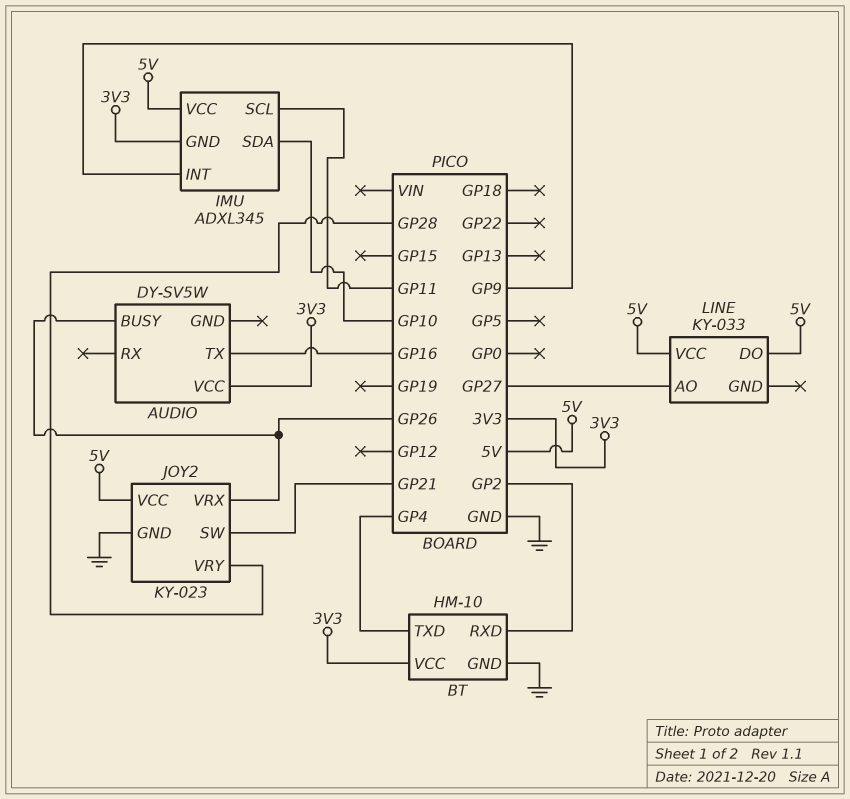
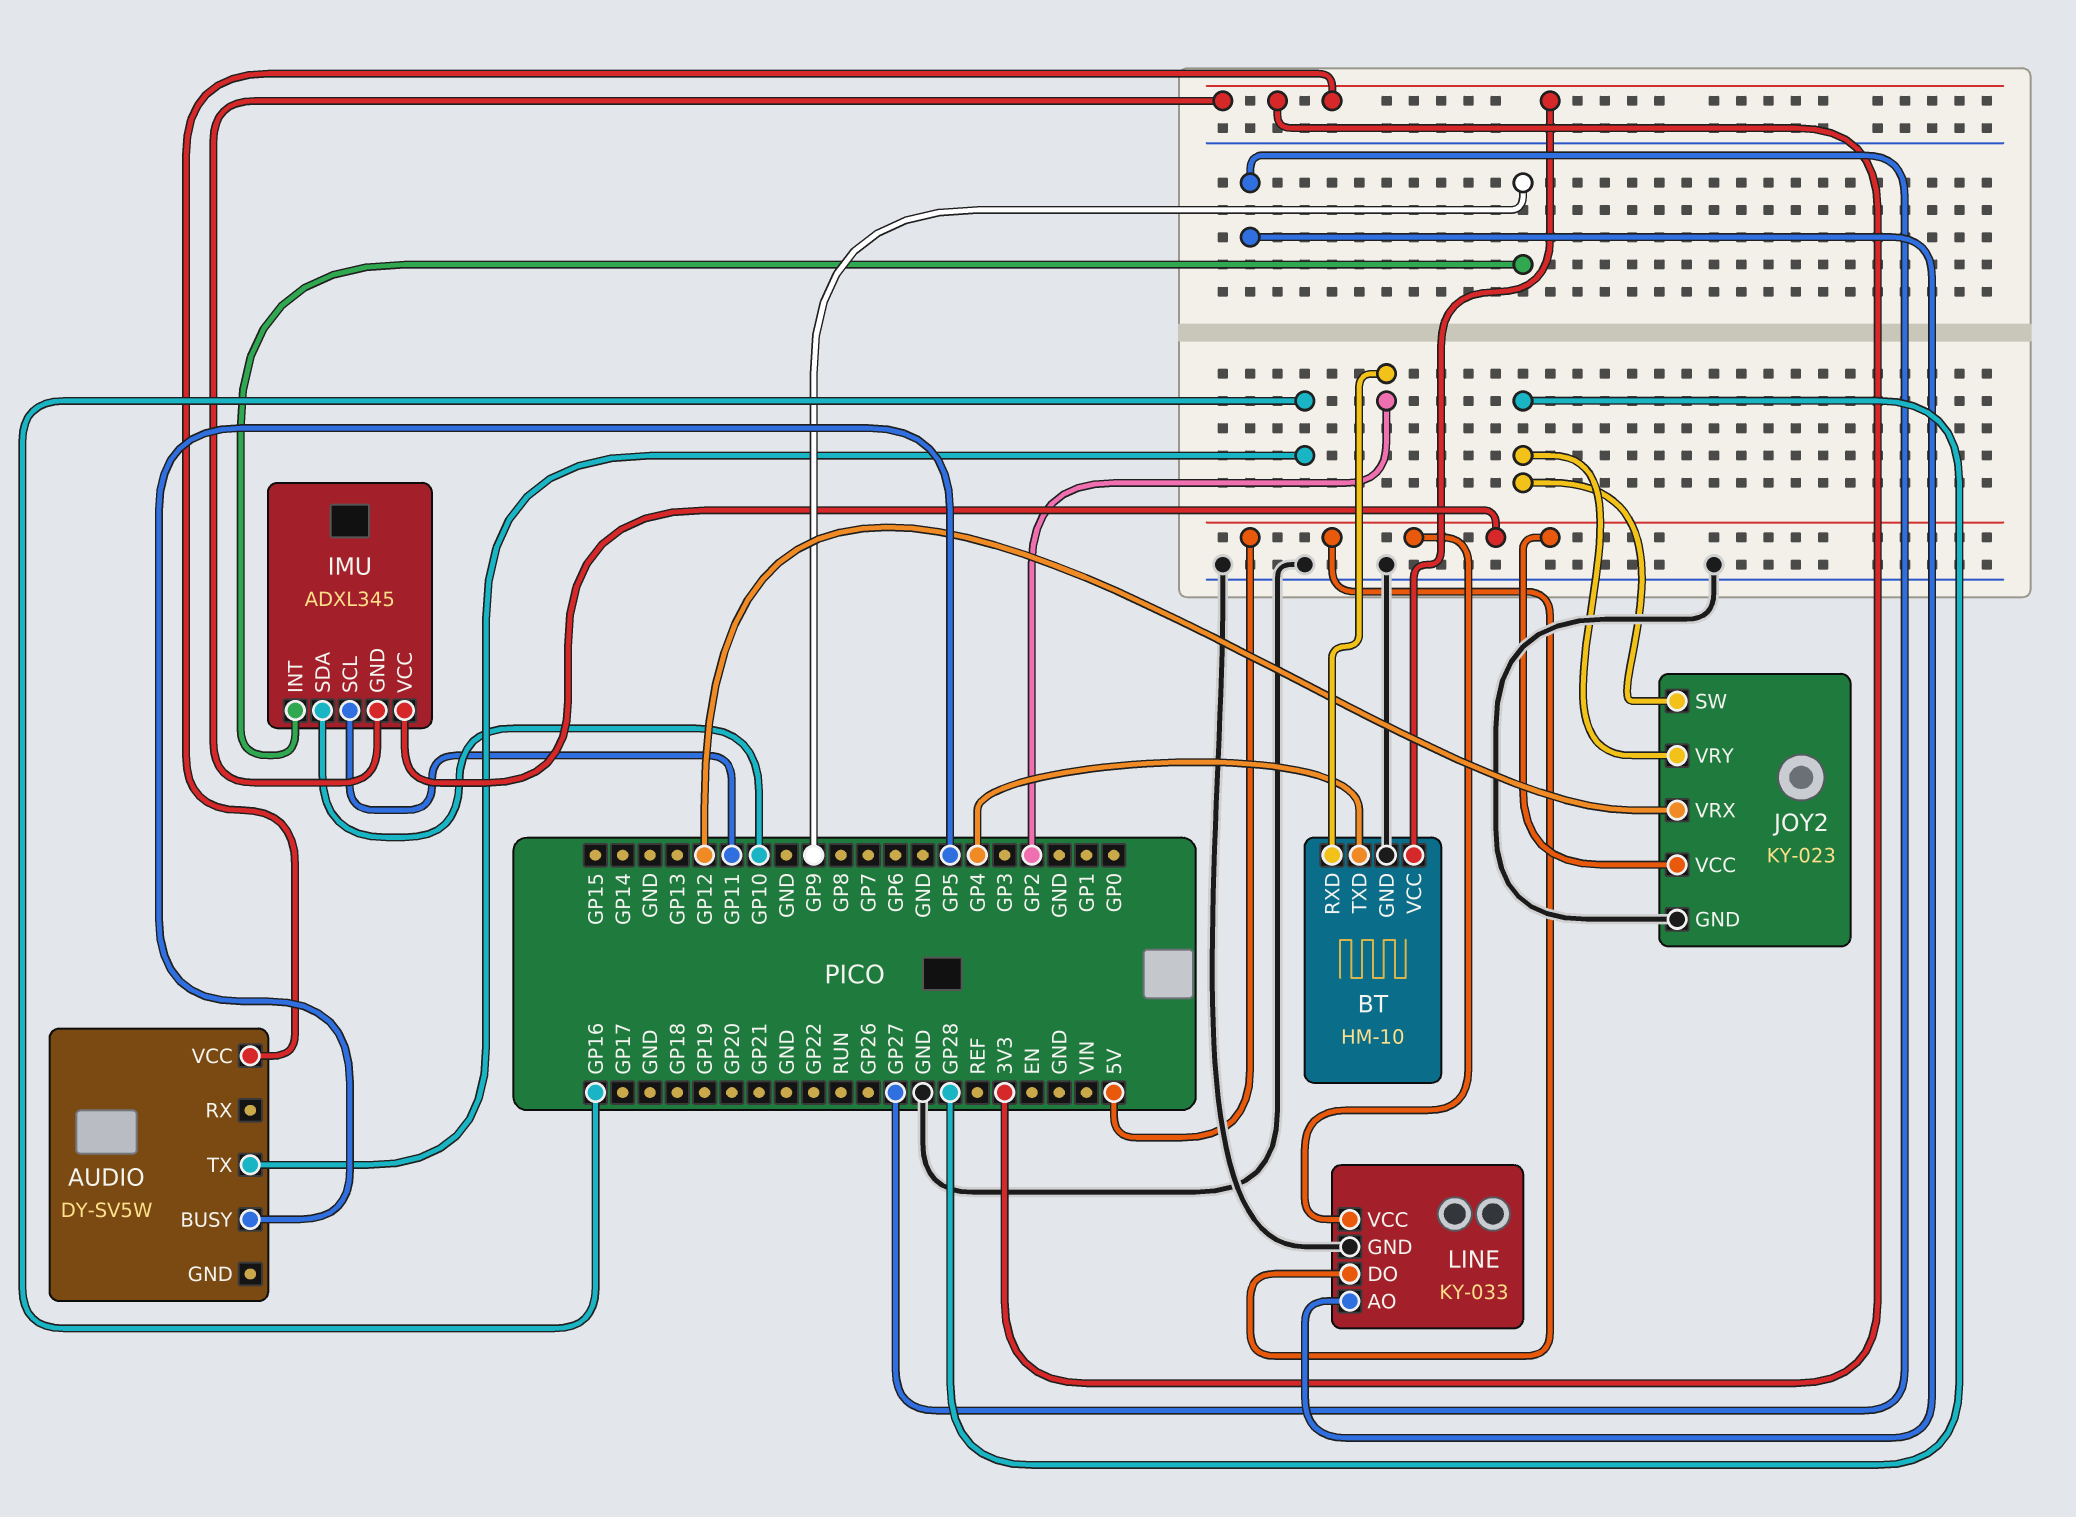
AUDIO pin BUSY: GP26 -> GP5
JOY2 pin SW: GP21 -> GP28
JOY2 pin VRX: GP26 -> GP12
LINE pin GND: none -> GND

